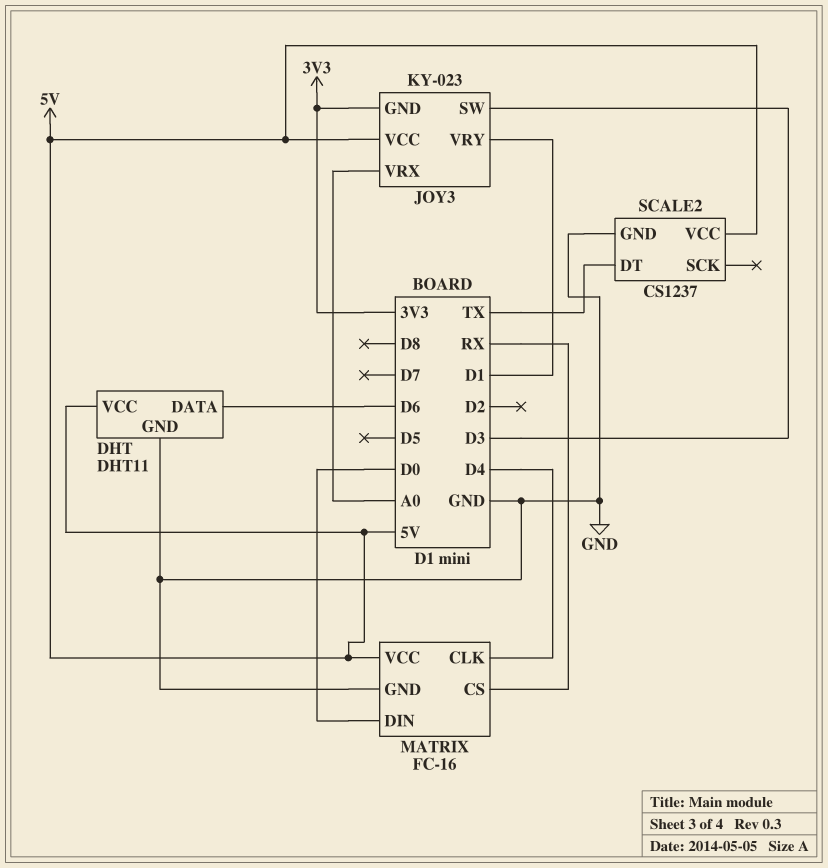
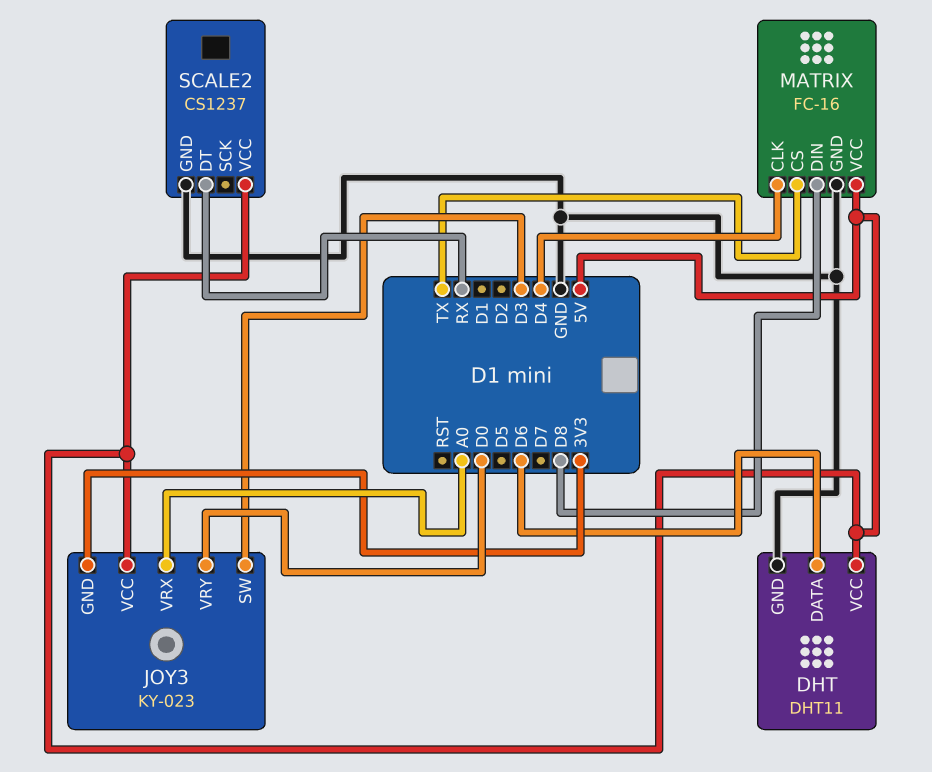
JOY3 pin VRY: D1 -> D0
MATRIX pin CS: RX -> TX
MATRIX pin DIN: D0 -> D8
SCALE2 pin DT: TX -> RX

